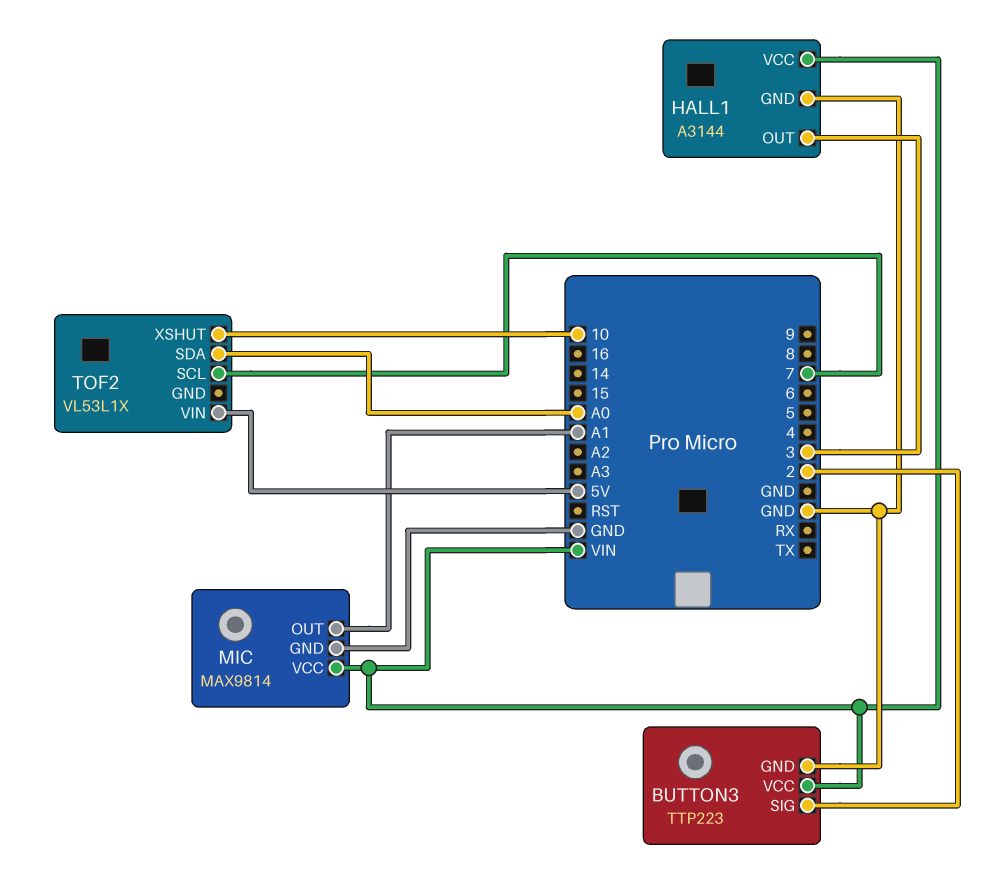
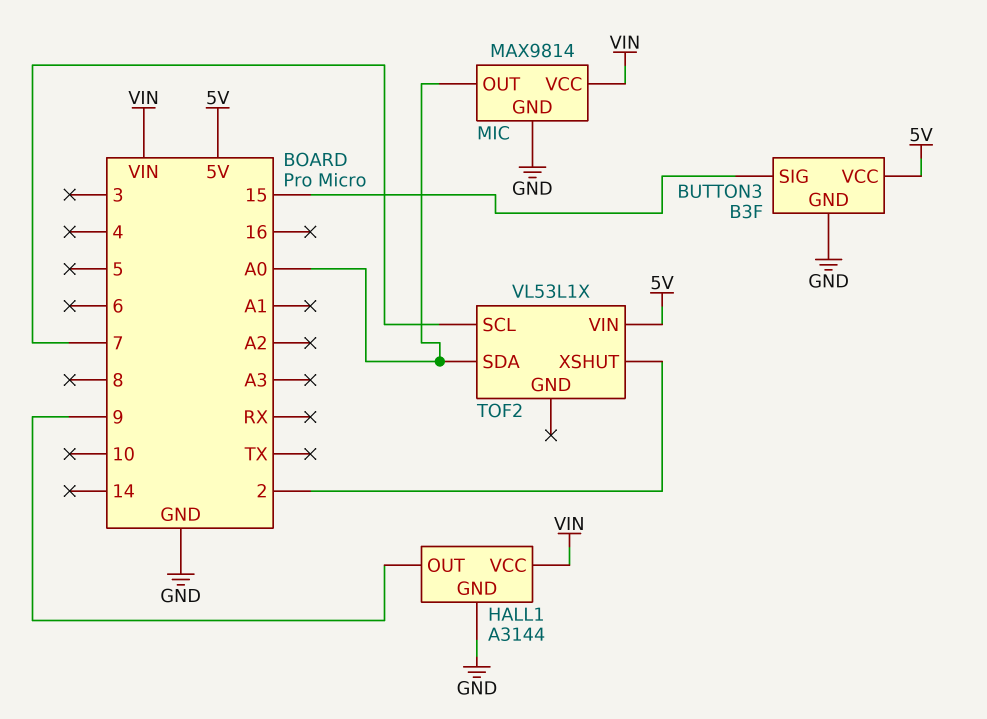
BUTTON3: TTP223 -> B3F
BUTTON3 pin SIG: 2 -> 15
BUTTON3 pin VCC: VIN -> 5V
HALL1 pin OUT: 3 -> 9
MIC pin OUT: A1 -> A0
TOF2 pin XSHUT: 10 -> 2

